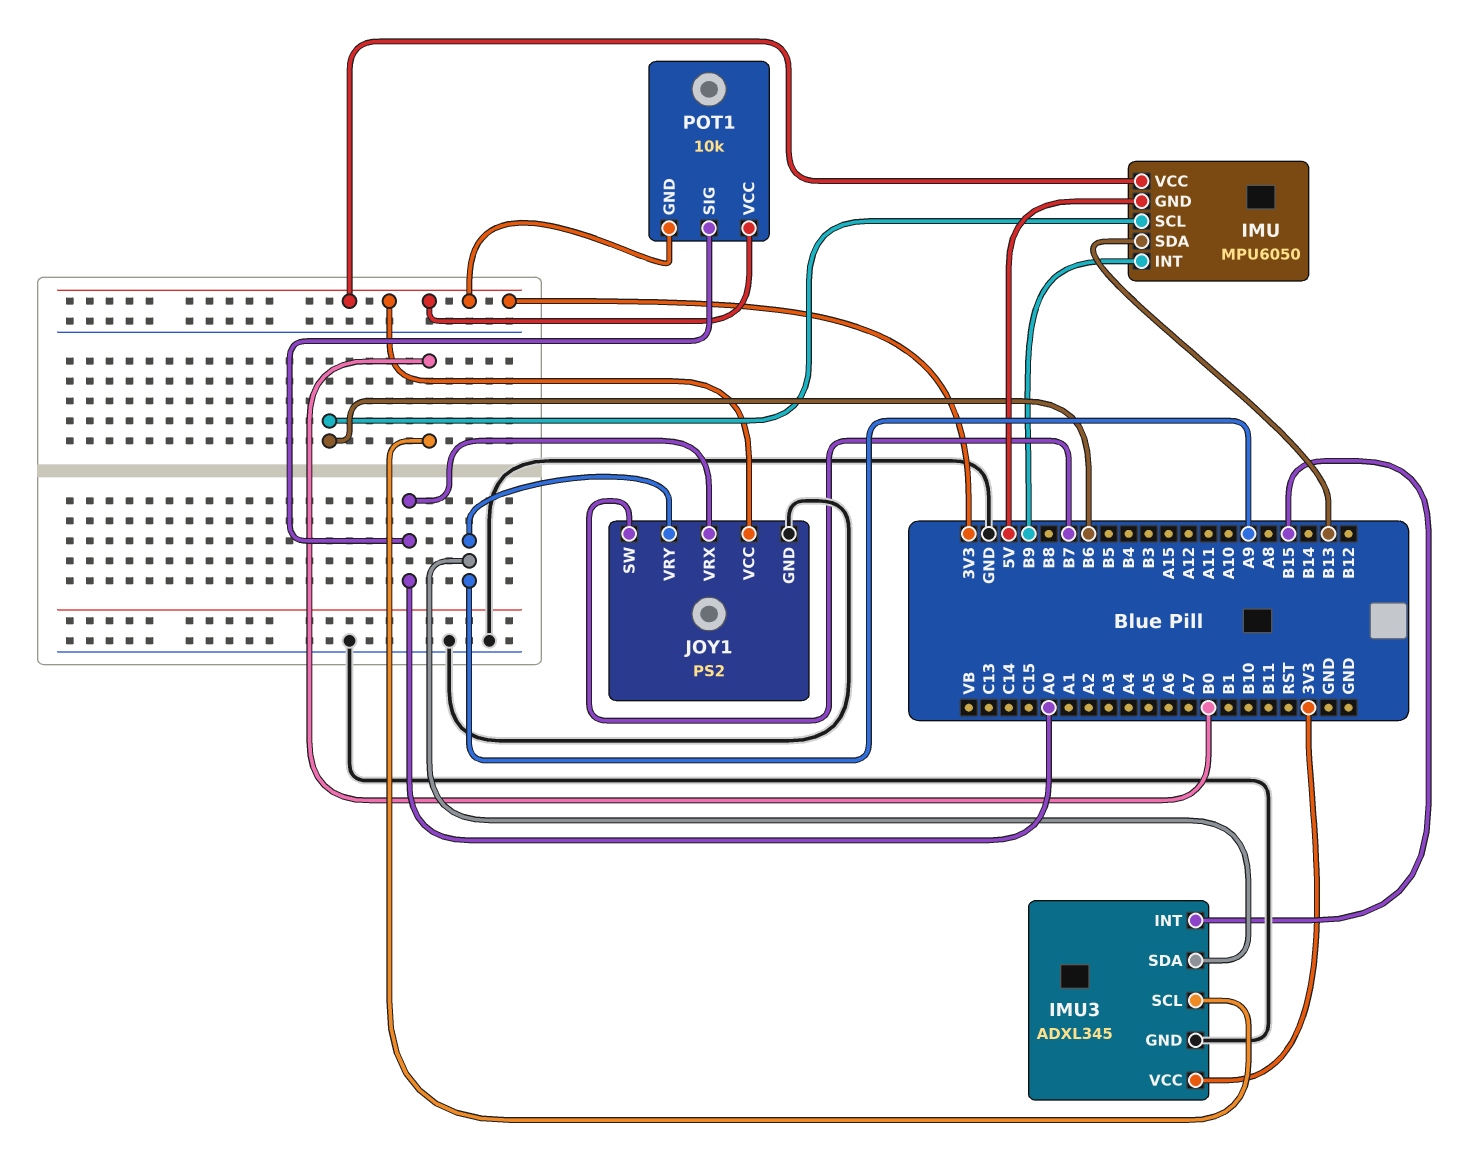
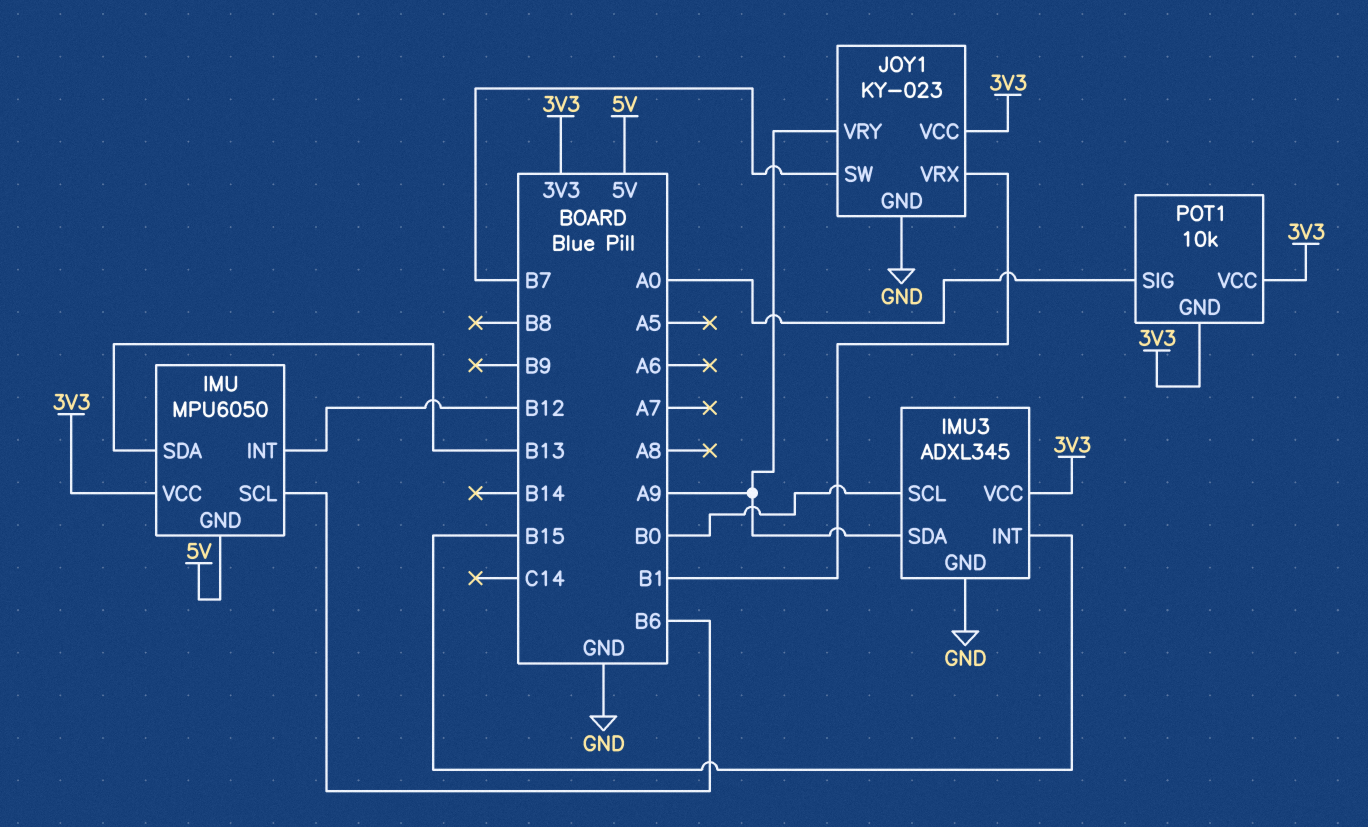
IMU pin INT: B9 -> B12
JOY1: PS2 -> KY-023
JOY1 pin VRX: A0 -> B1

